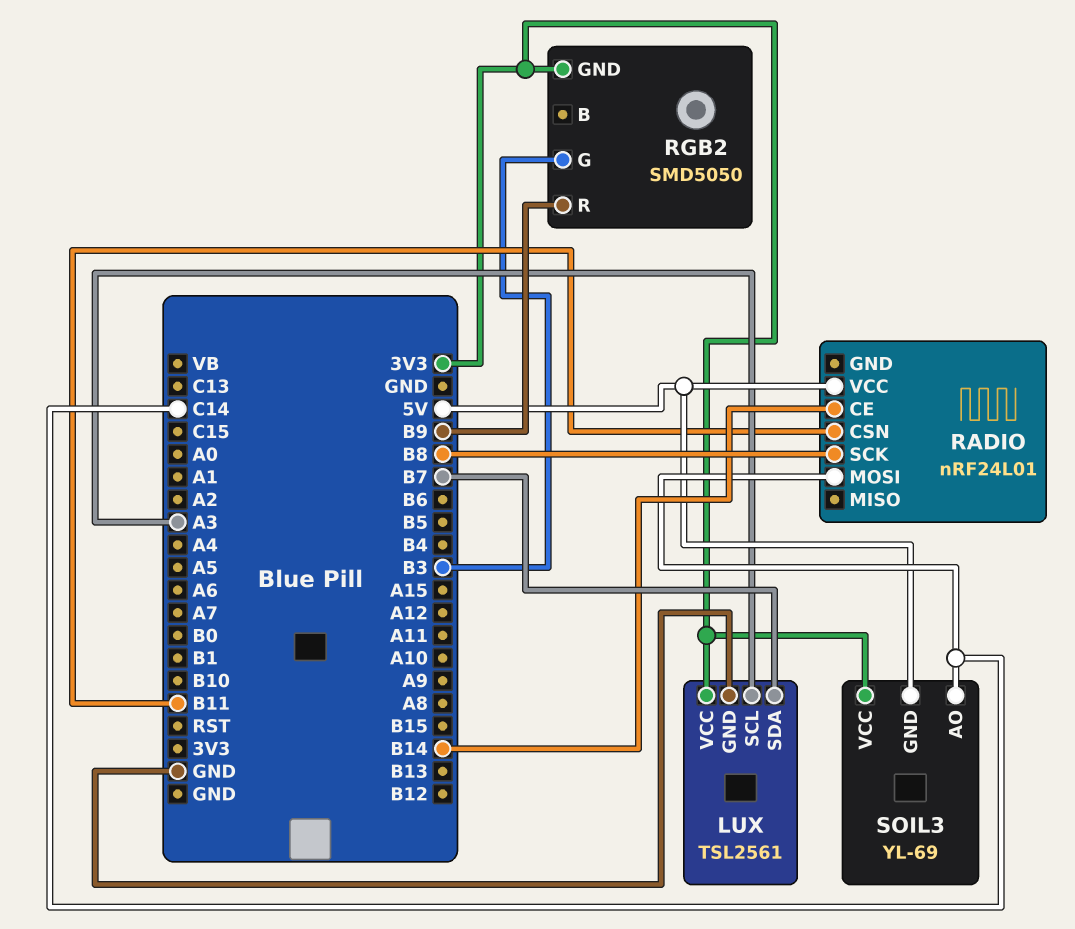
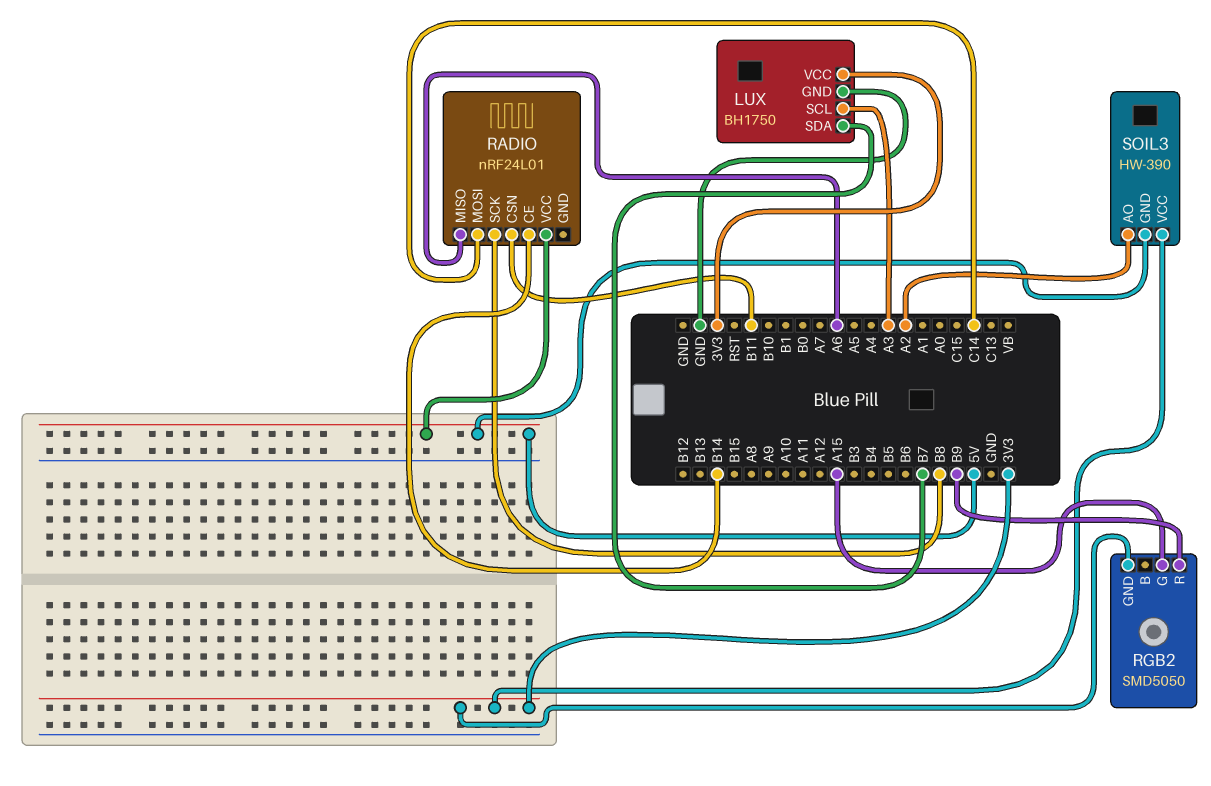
LUX: TSL2561 -> BH1750
RADIO pin MISO: none -> A6
RGB2 pin G: B3 -> A15
SOIL3: YL-69 -> HW-390
SOIL3 pin AO: C14 -> A2

